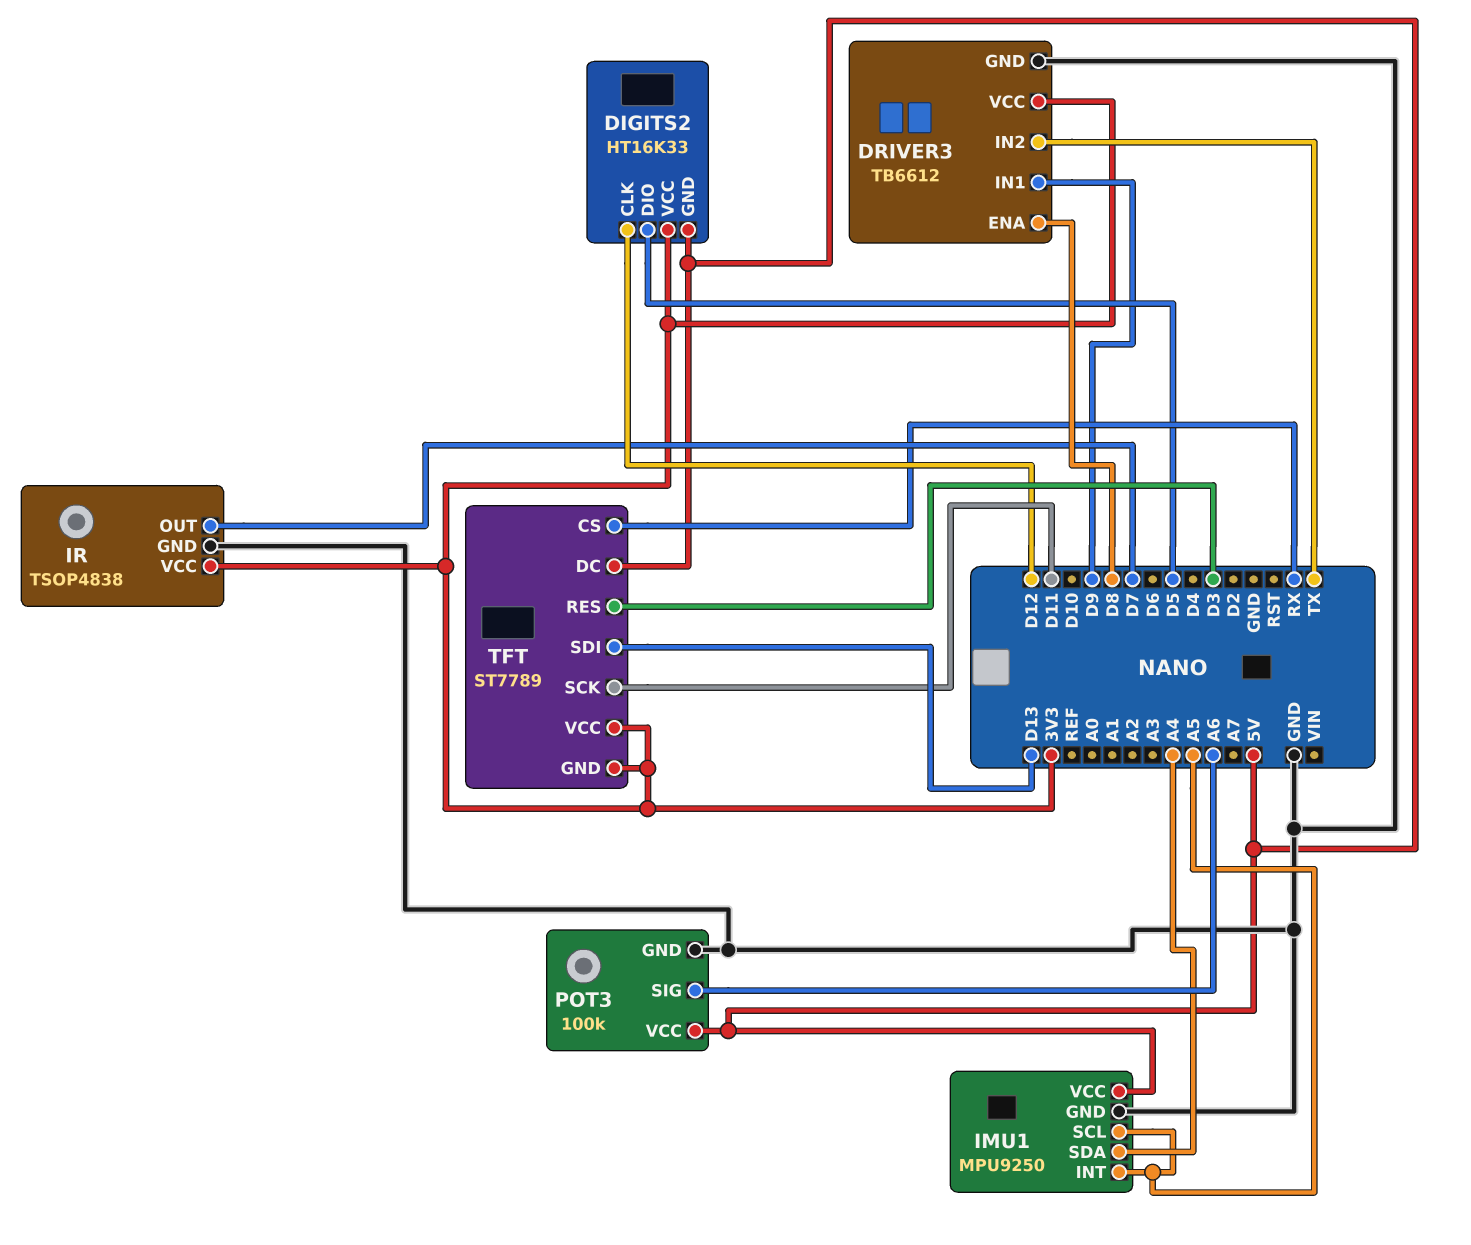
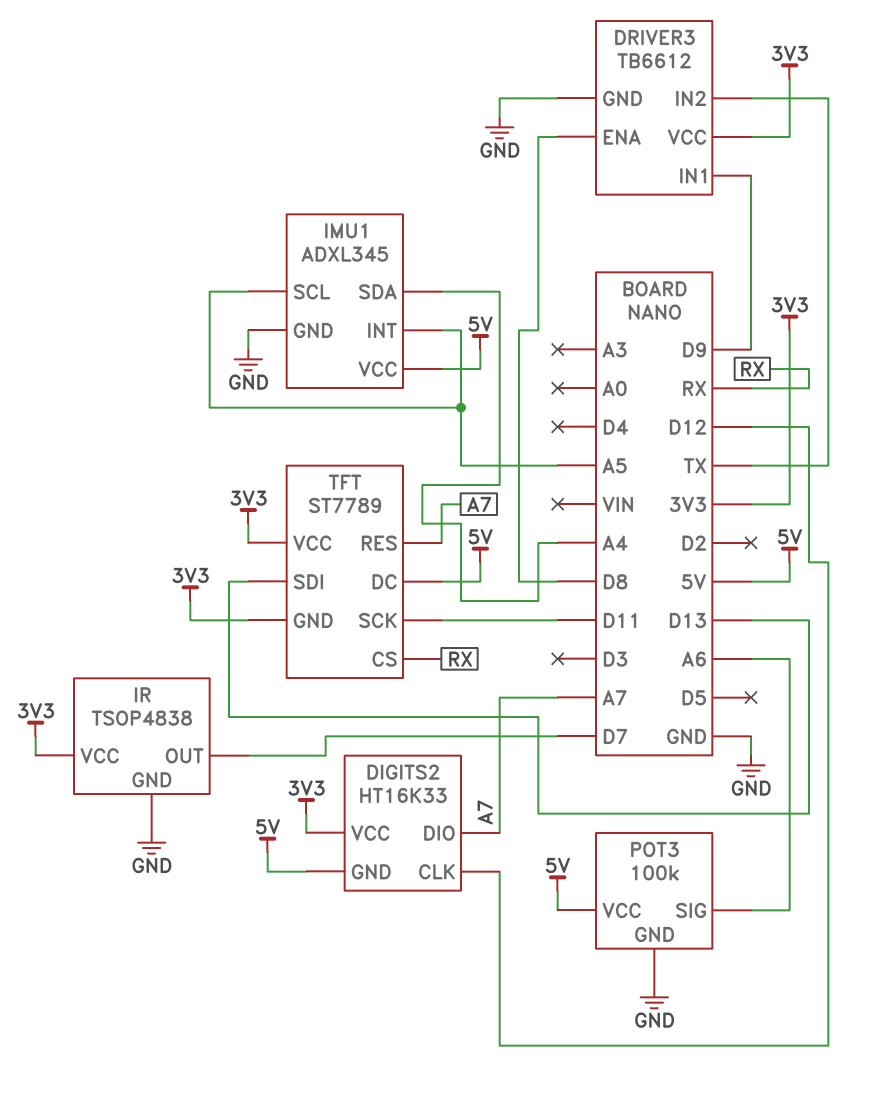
DIGITS2 pin DIO: D5 -> A7
IMU1: MPU9250 -> ADXL345
TFT pin RES: D3 -> A7

